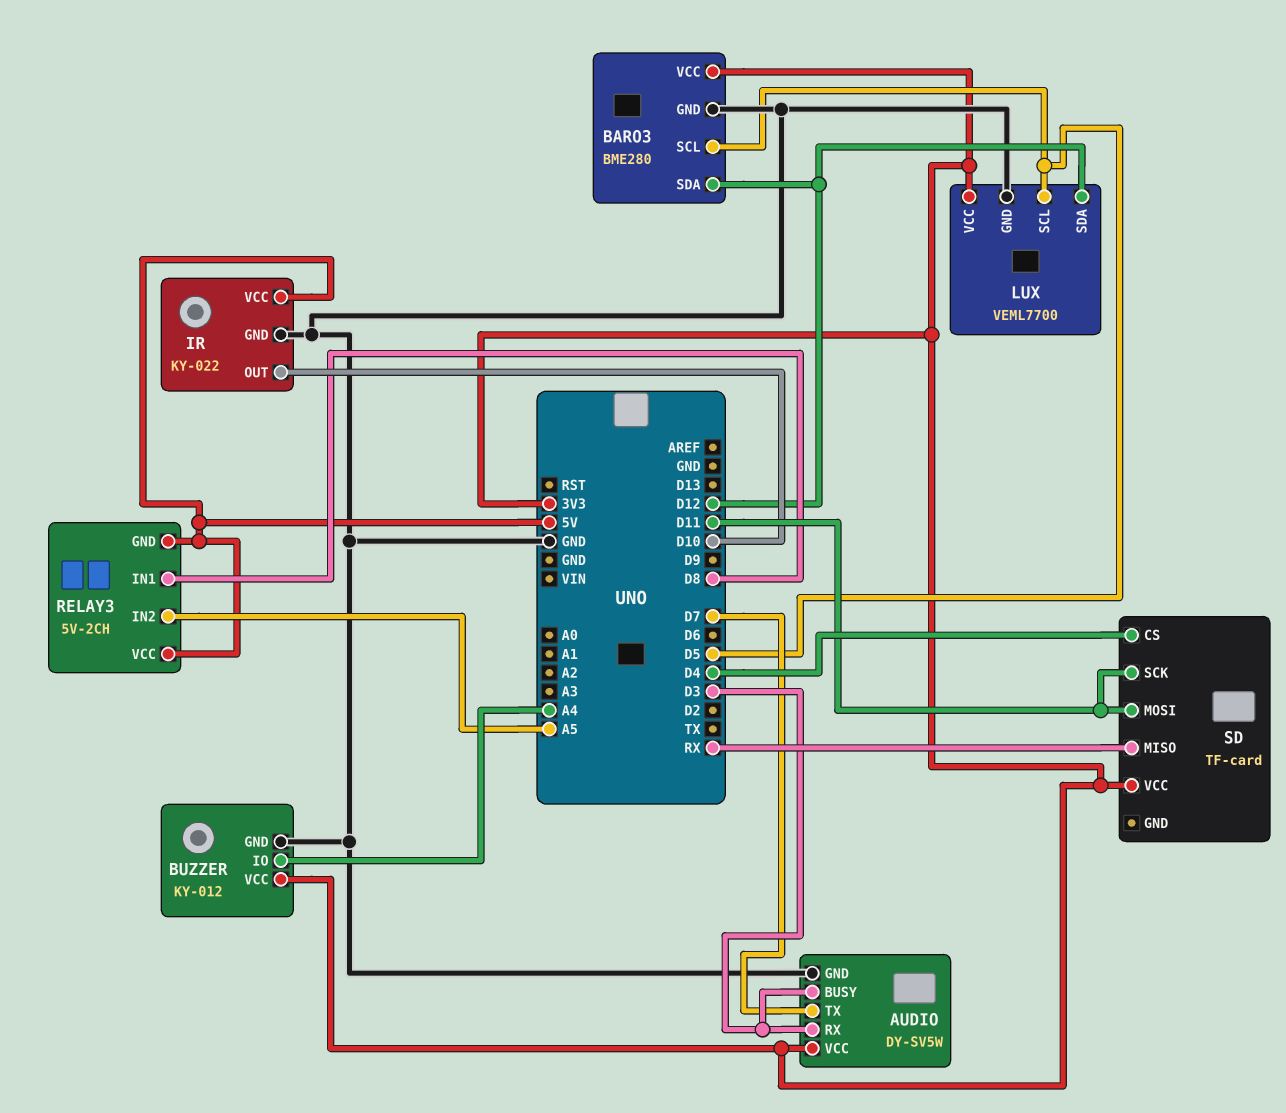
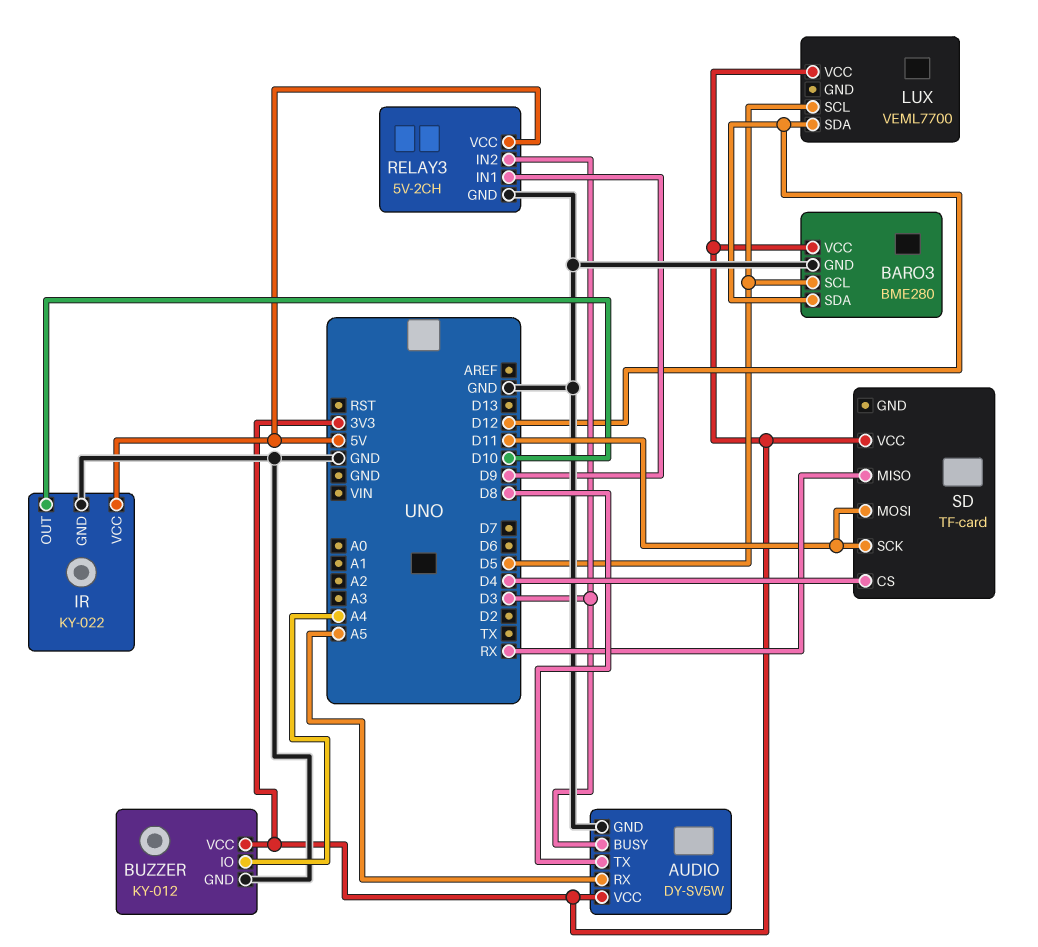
AUDIO pin RX: D3 -> A5
AUDIO pin TX: D7 -> D8
LUX pin GND: GND -> none
RELAY3 pin GND: 5V -> GND
RELAY3 pin IN1: D8 -> D9
RELAY3 pin IN2: A5 -> D3

